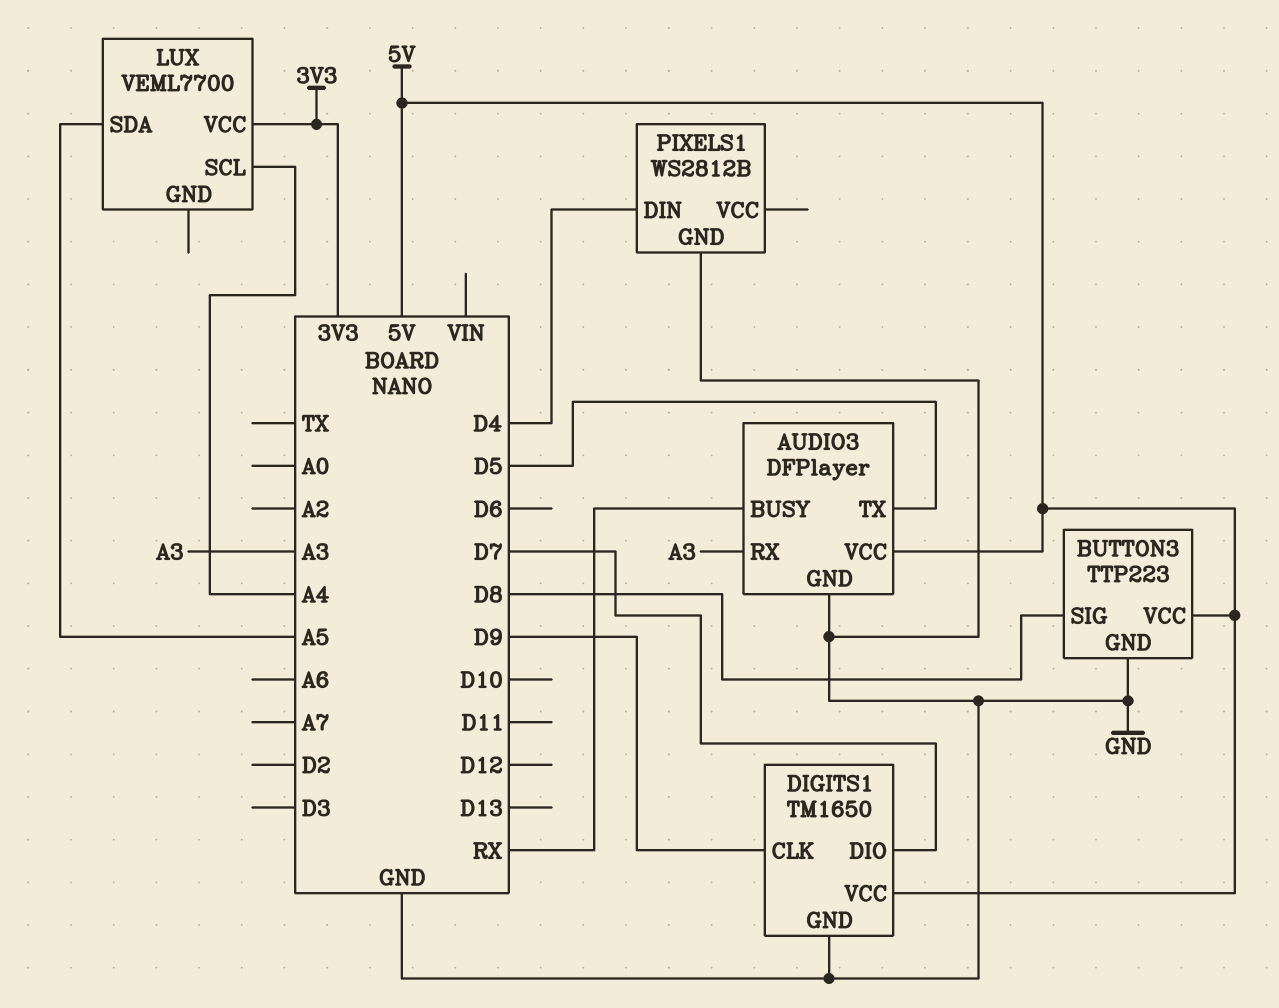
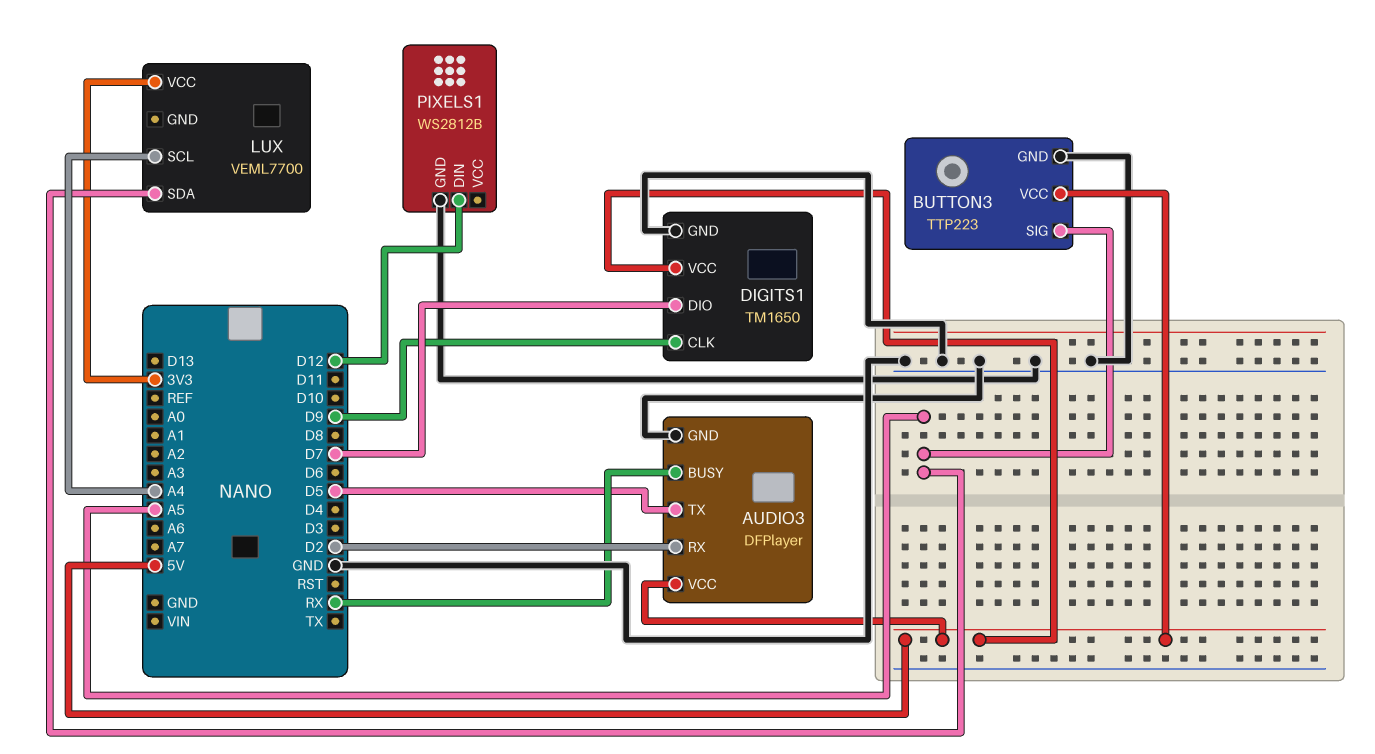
AUDIO3 pin RX: A3 -> D2
BUTTON3 pin SIG: D8 -> A5
PIXELS1 pin DIN: D4 -> D12

